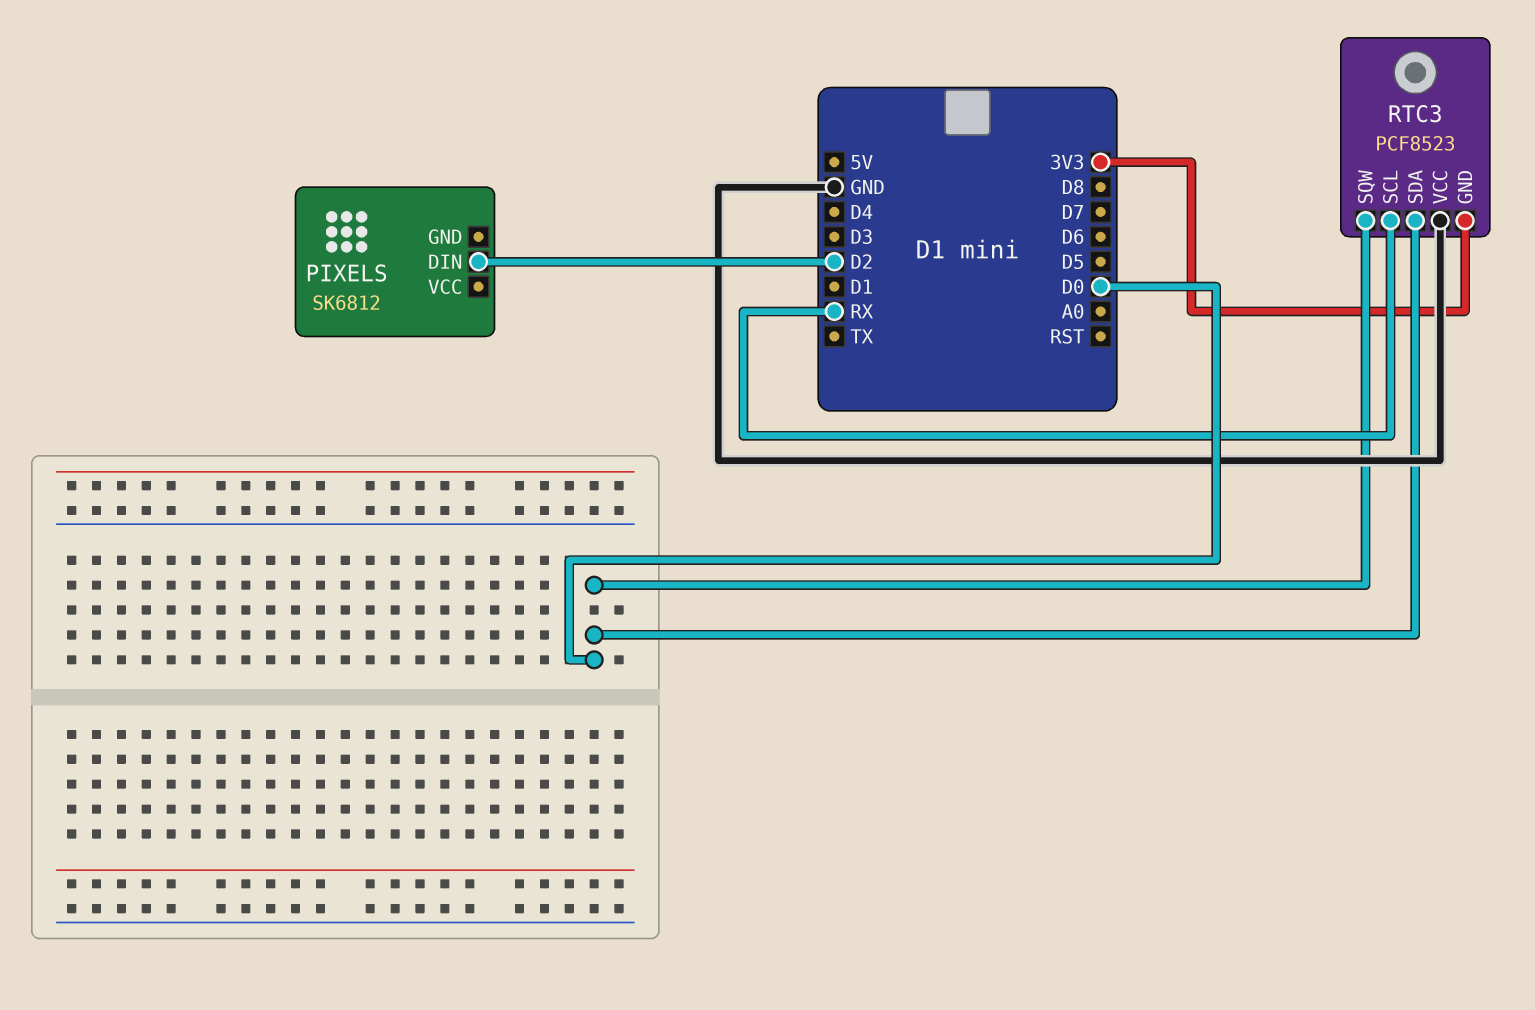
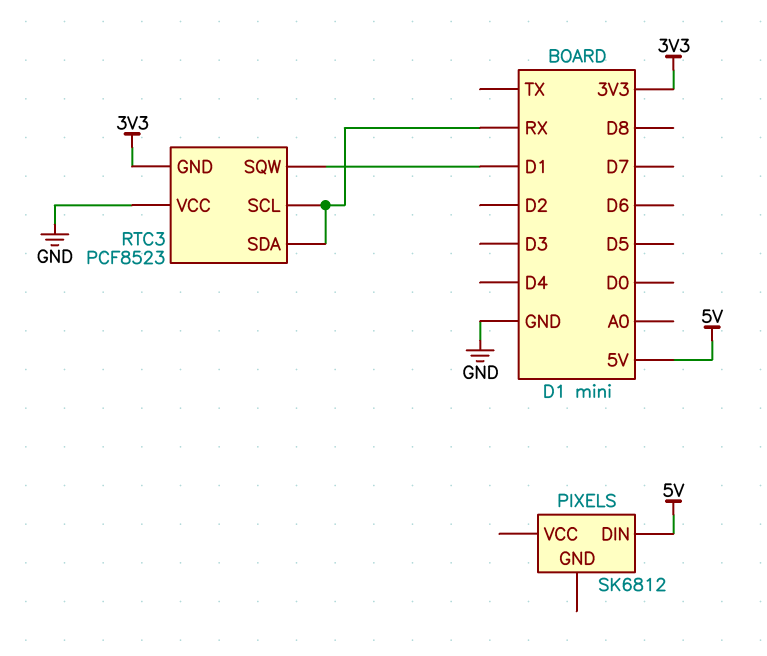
PIXELS pin DIN: D2 -> 5V
RTC3 pin SDA: D0 -> RX
RTC3 pin SQW: D0 -> D1

